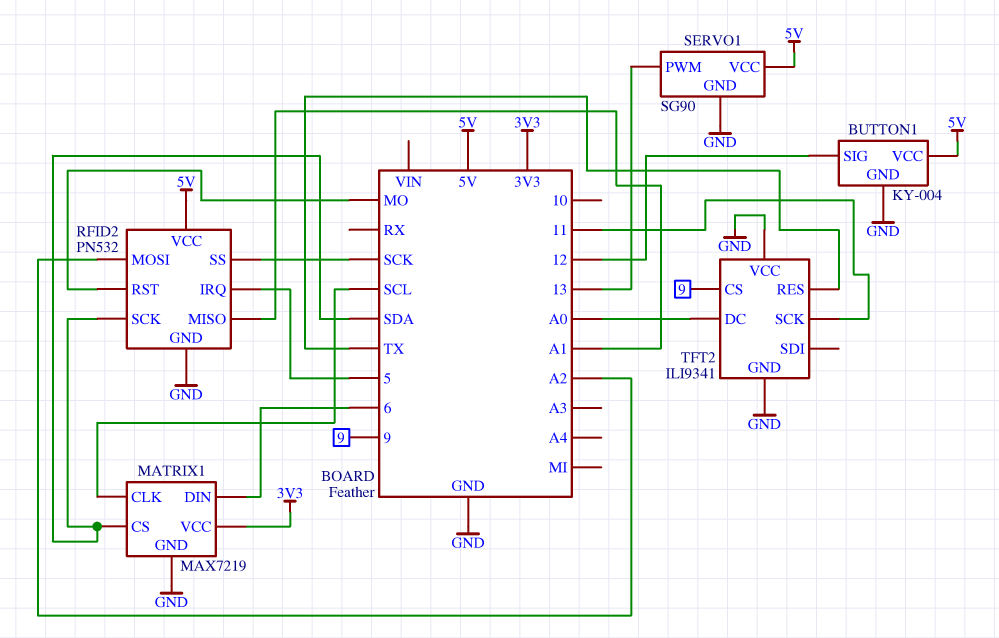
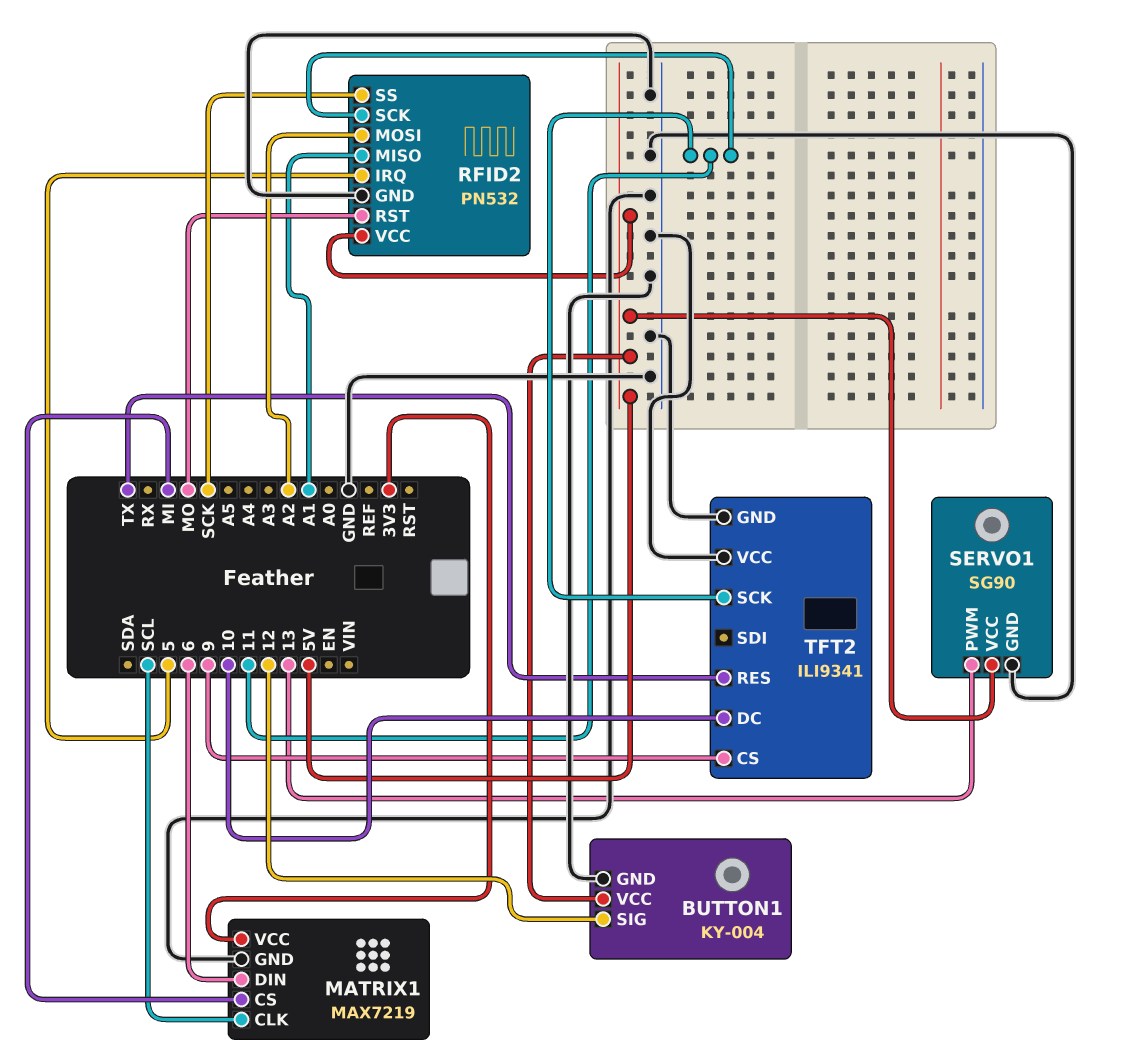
MATRIX1 pin CS: SDA -> MI
RFID2 pin SCK: SDA -> 11
TFT2 pin DC: A0 -> 10

